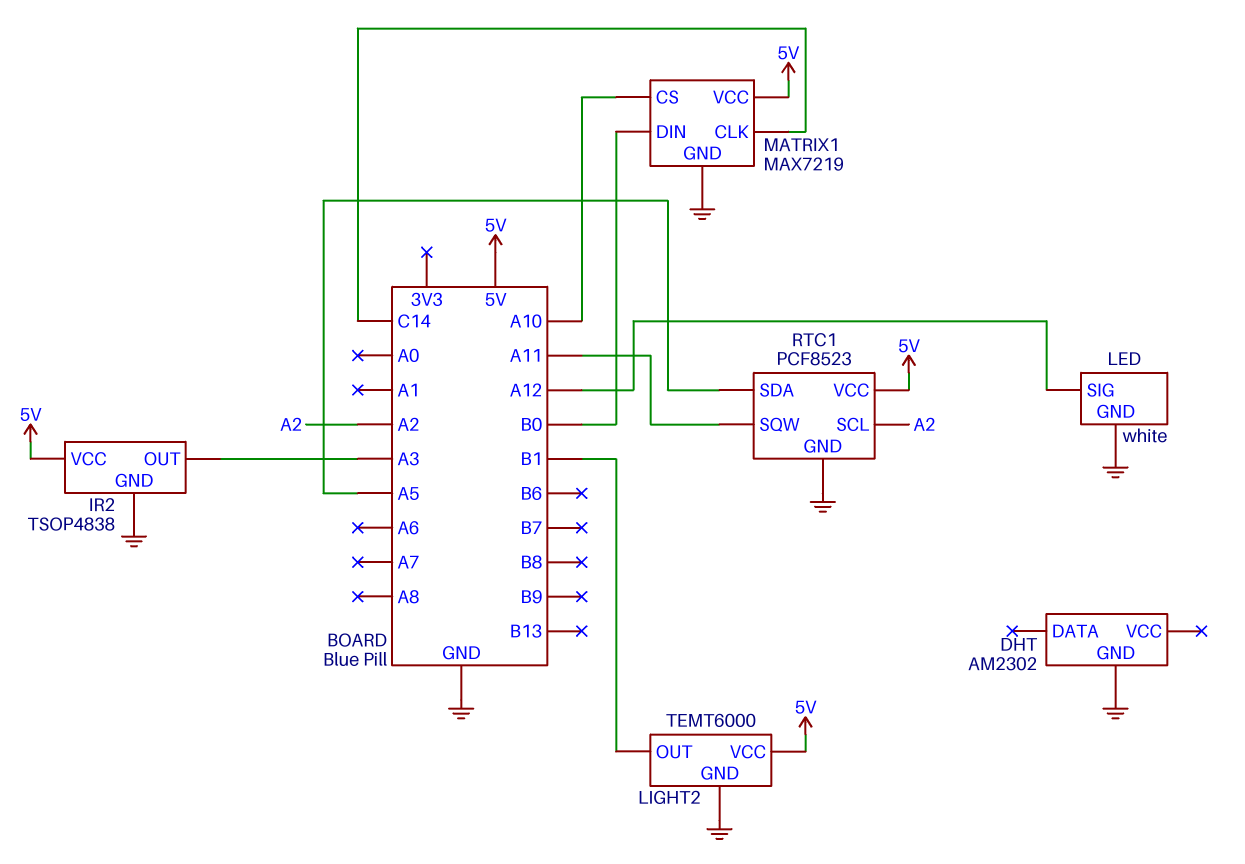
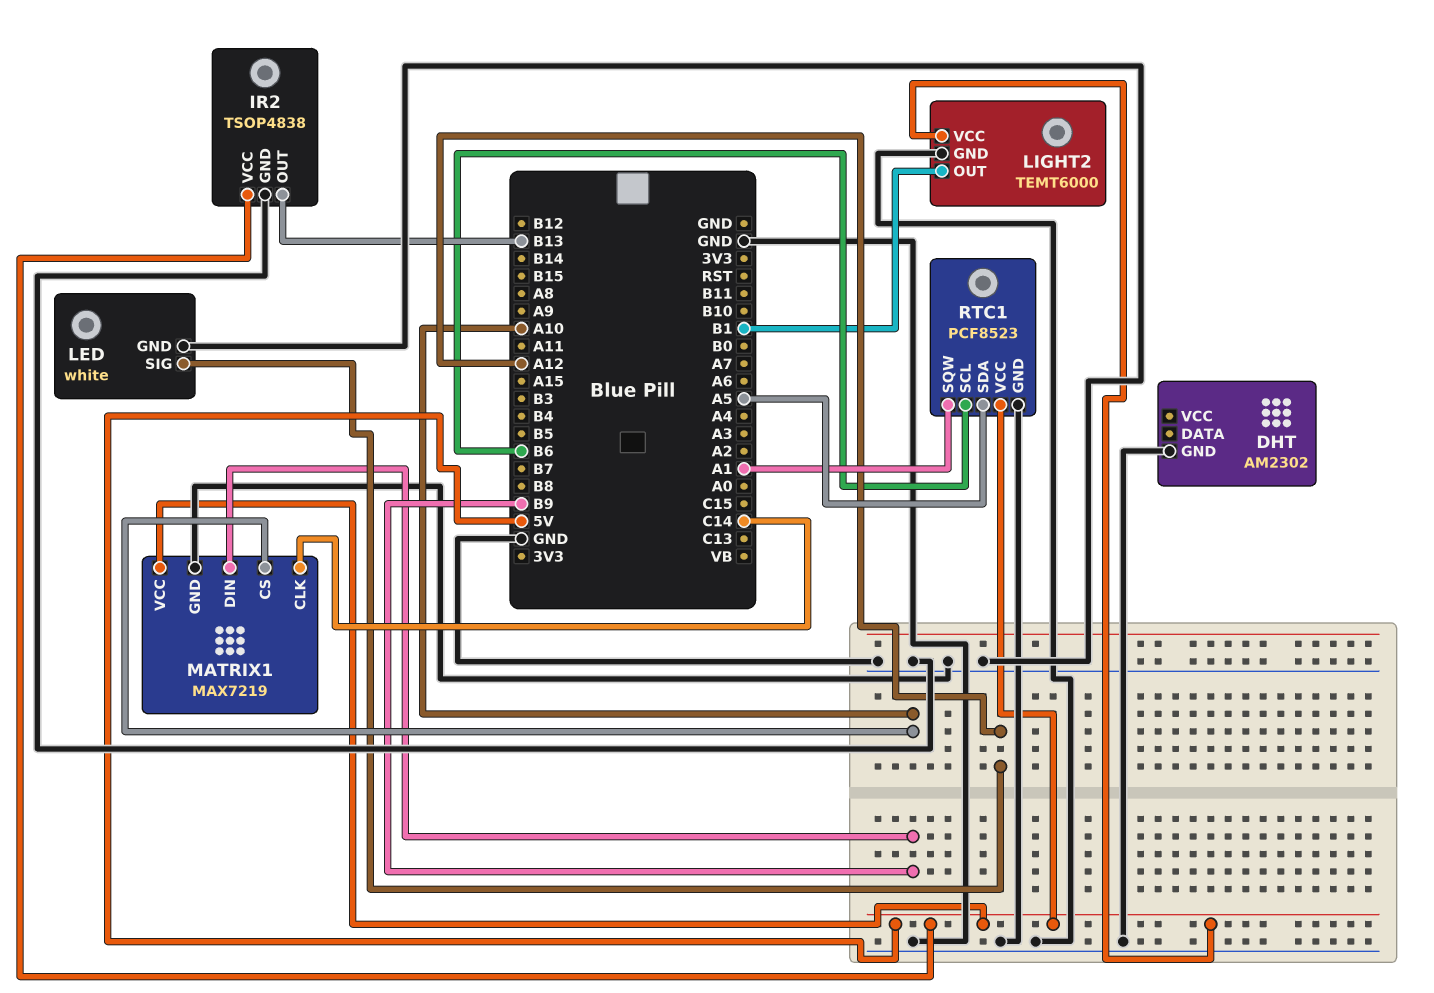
IR2 pin OUT: A3 -> B13
MATRIX1 pin DIN: B0 -> B9
RTC1 pin SCL: A2 -> B6
RTC1 pin SQW: A11 -> A1

